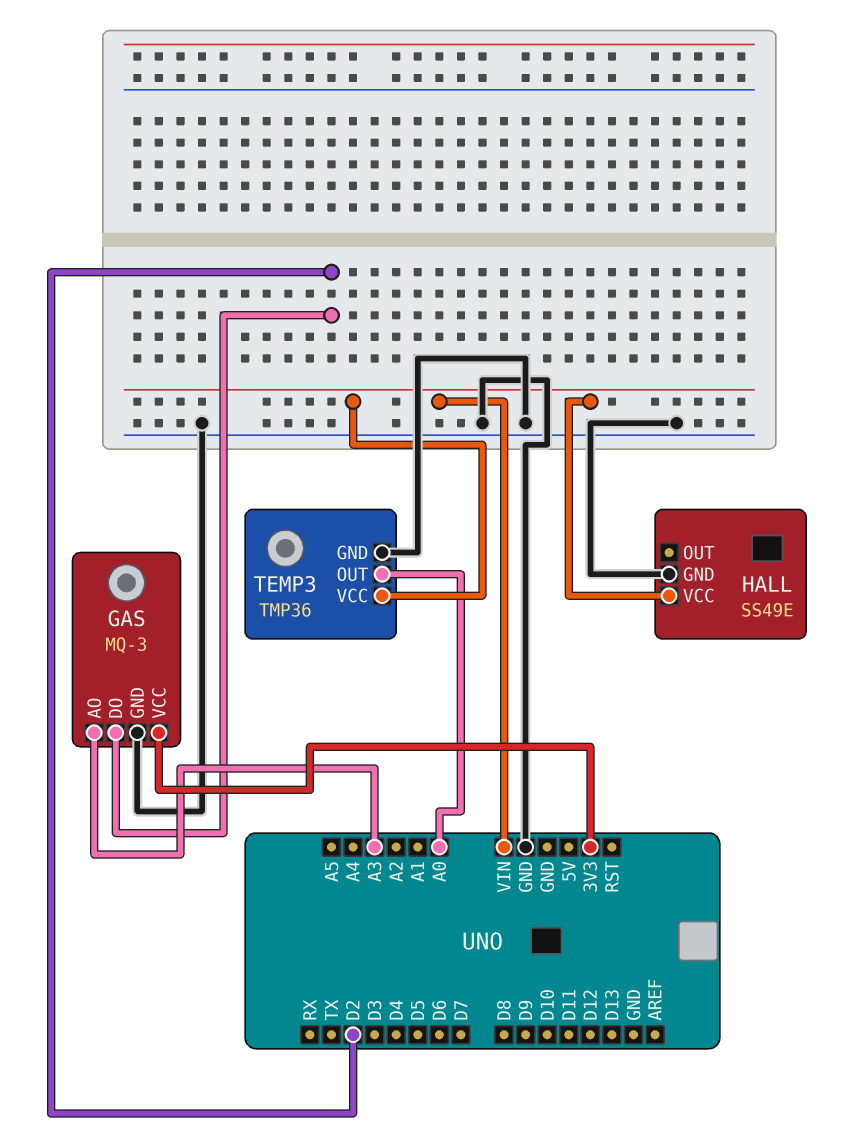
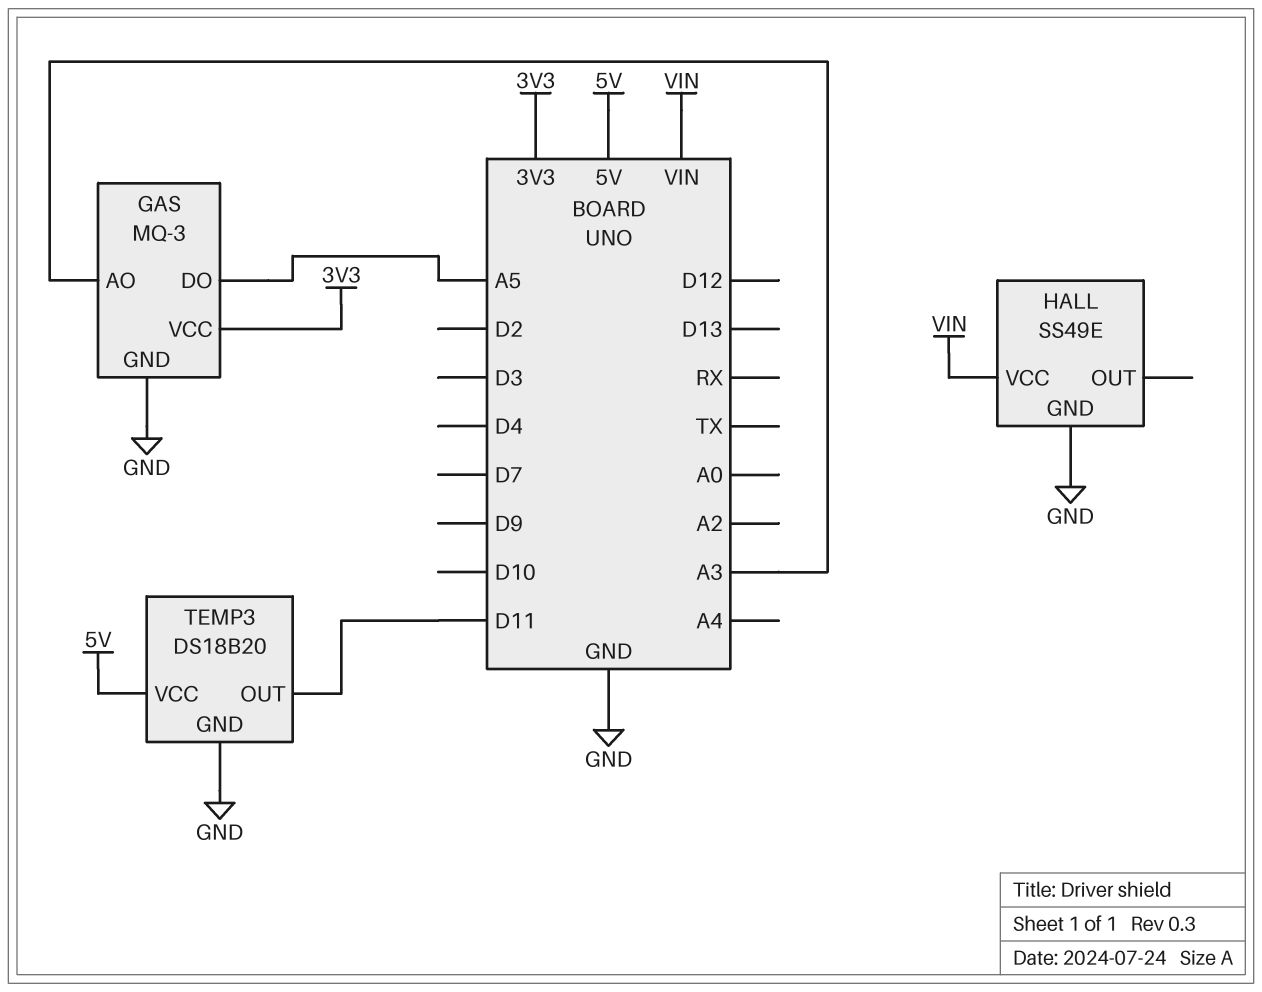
GAS pin DO: D2 -> A5
TEMP3: TMP36 -> DS18B20
TEMP3 pin OUT: A0 -> D11
TEMP3 pin VCC: VIN -> 5V

